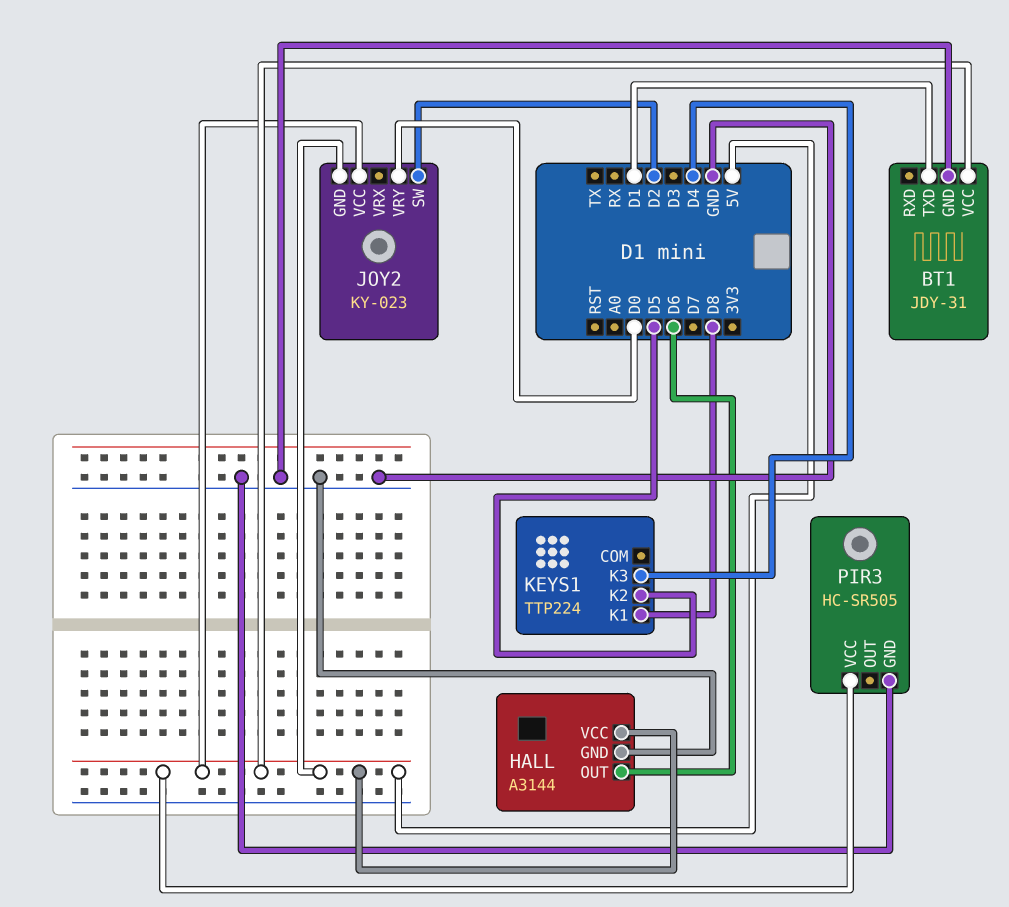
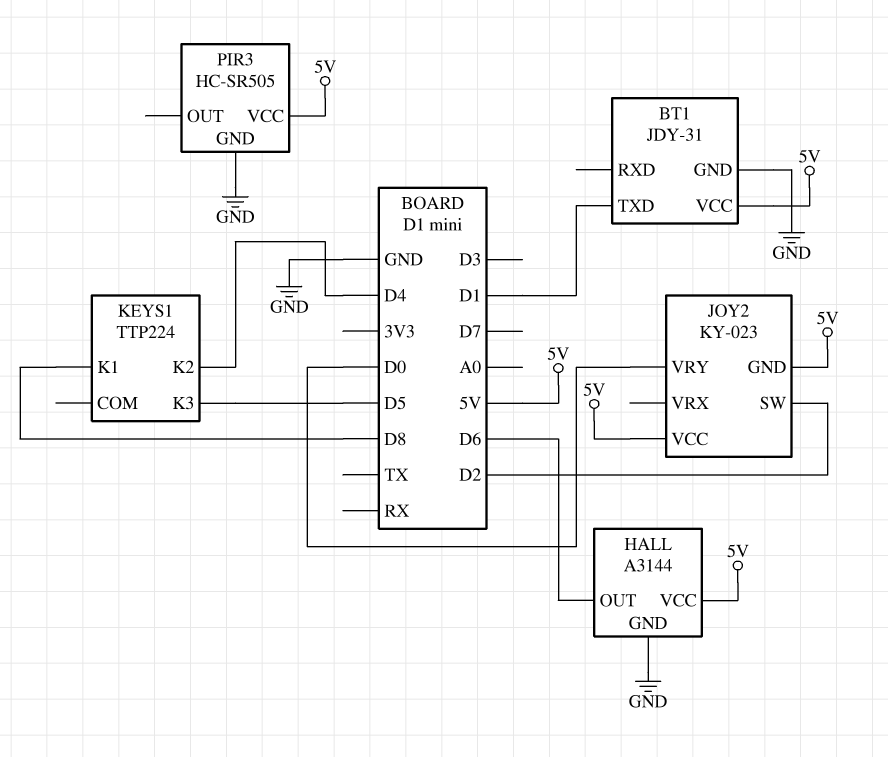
KEYS1 pin K2: D5 -> D4
KEYS1 pin K3: D4 -> D5

